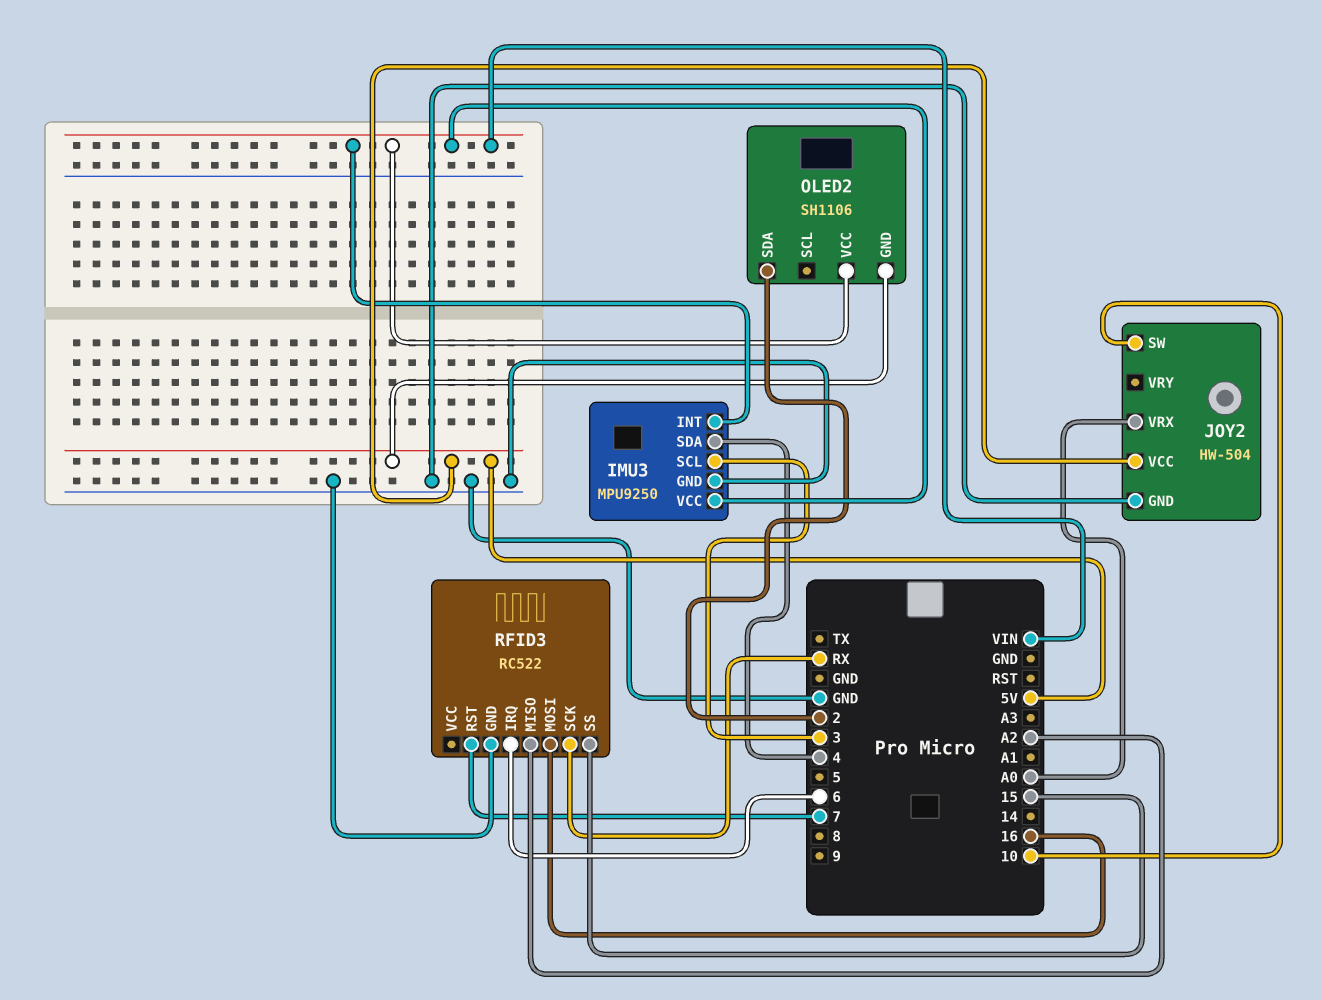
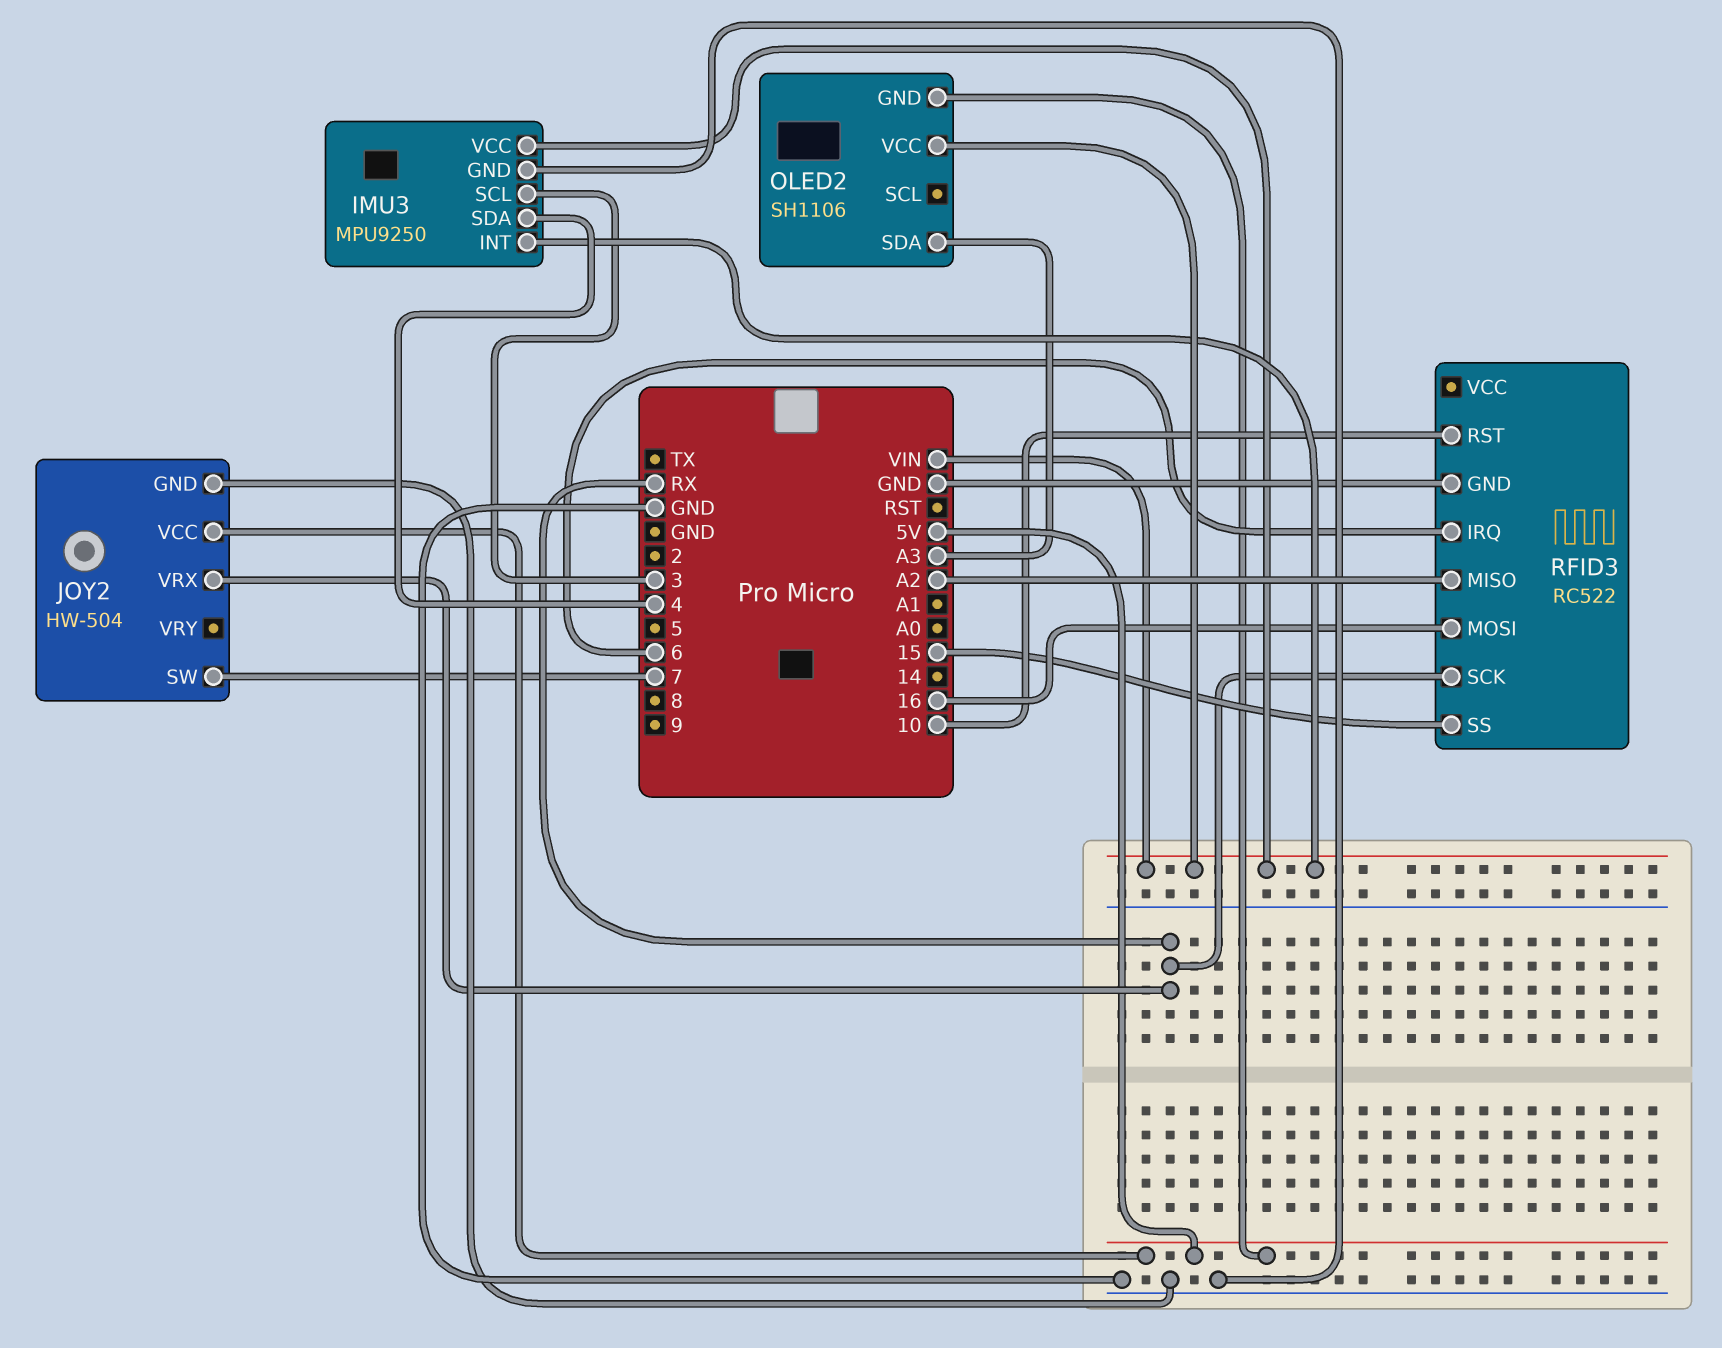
JOY2 pin SW: 10 -> 7
JOY2 pin VRX: A0 -> RX
OLED2 pin SDA: 2 -> A3
RFID3 pin RST: 7 -> 10

